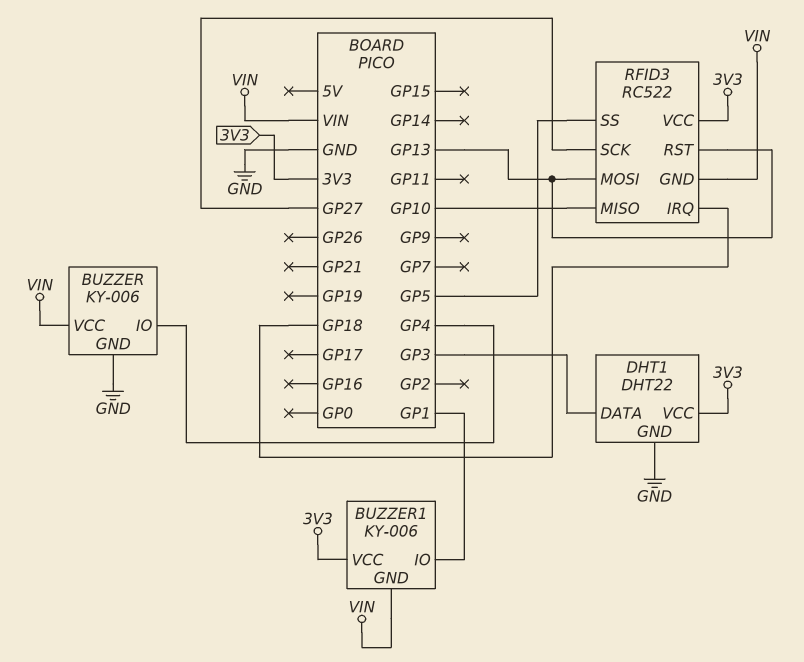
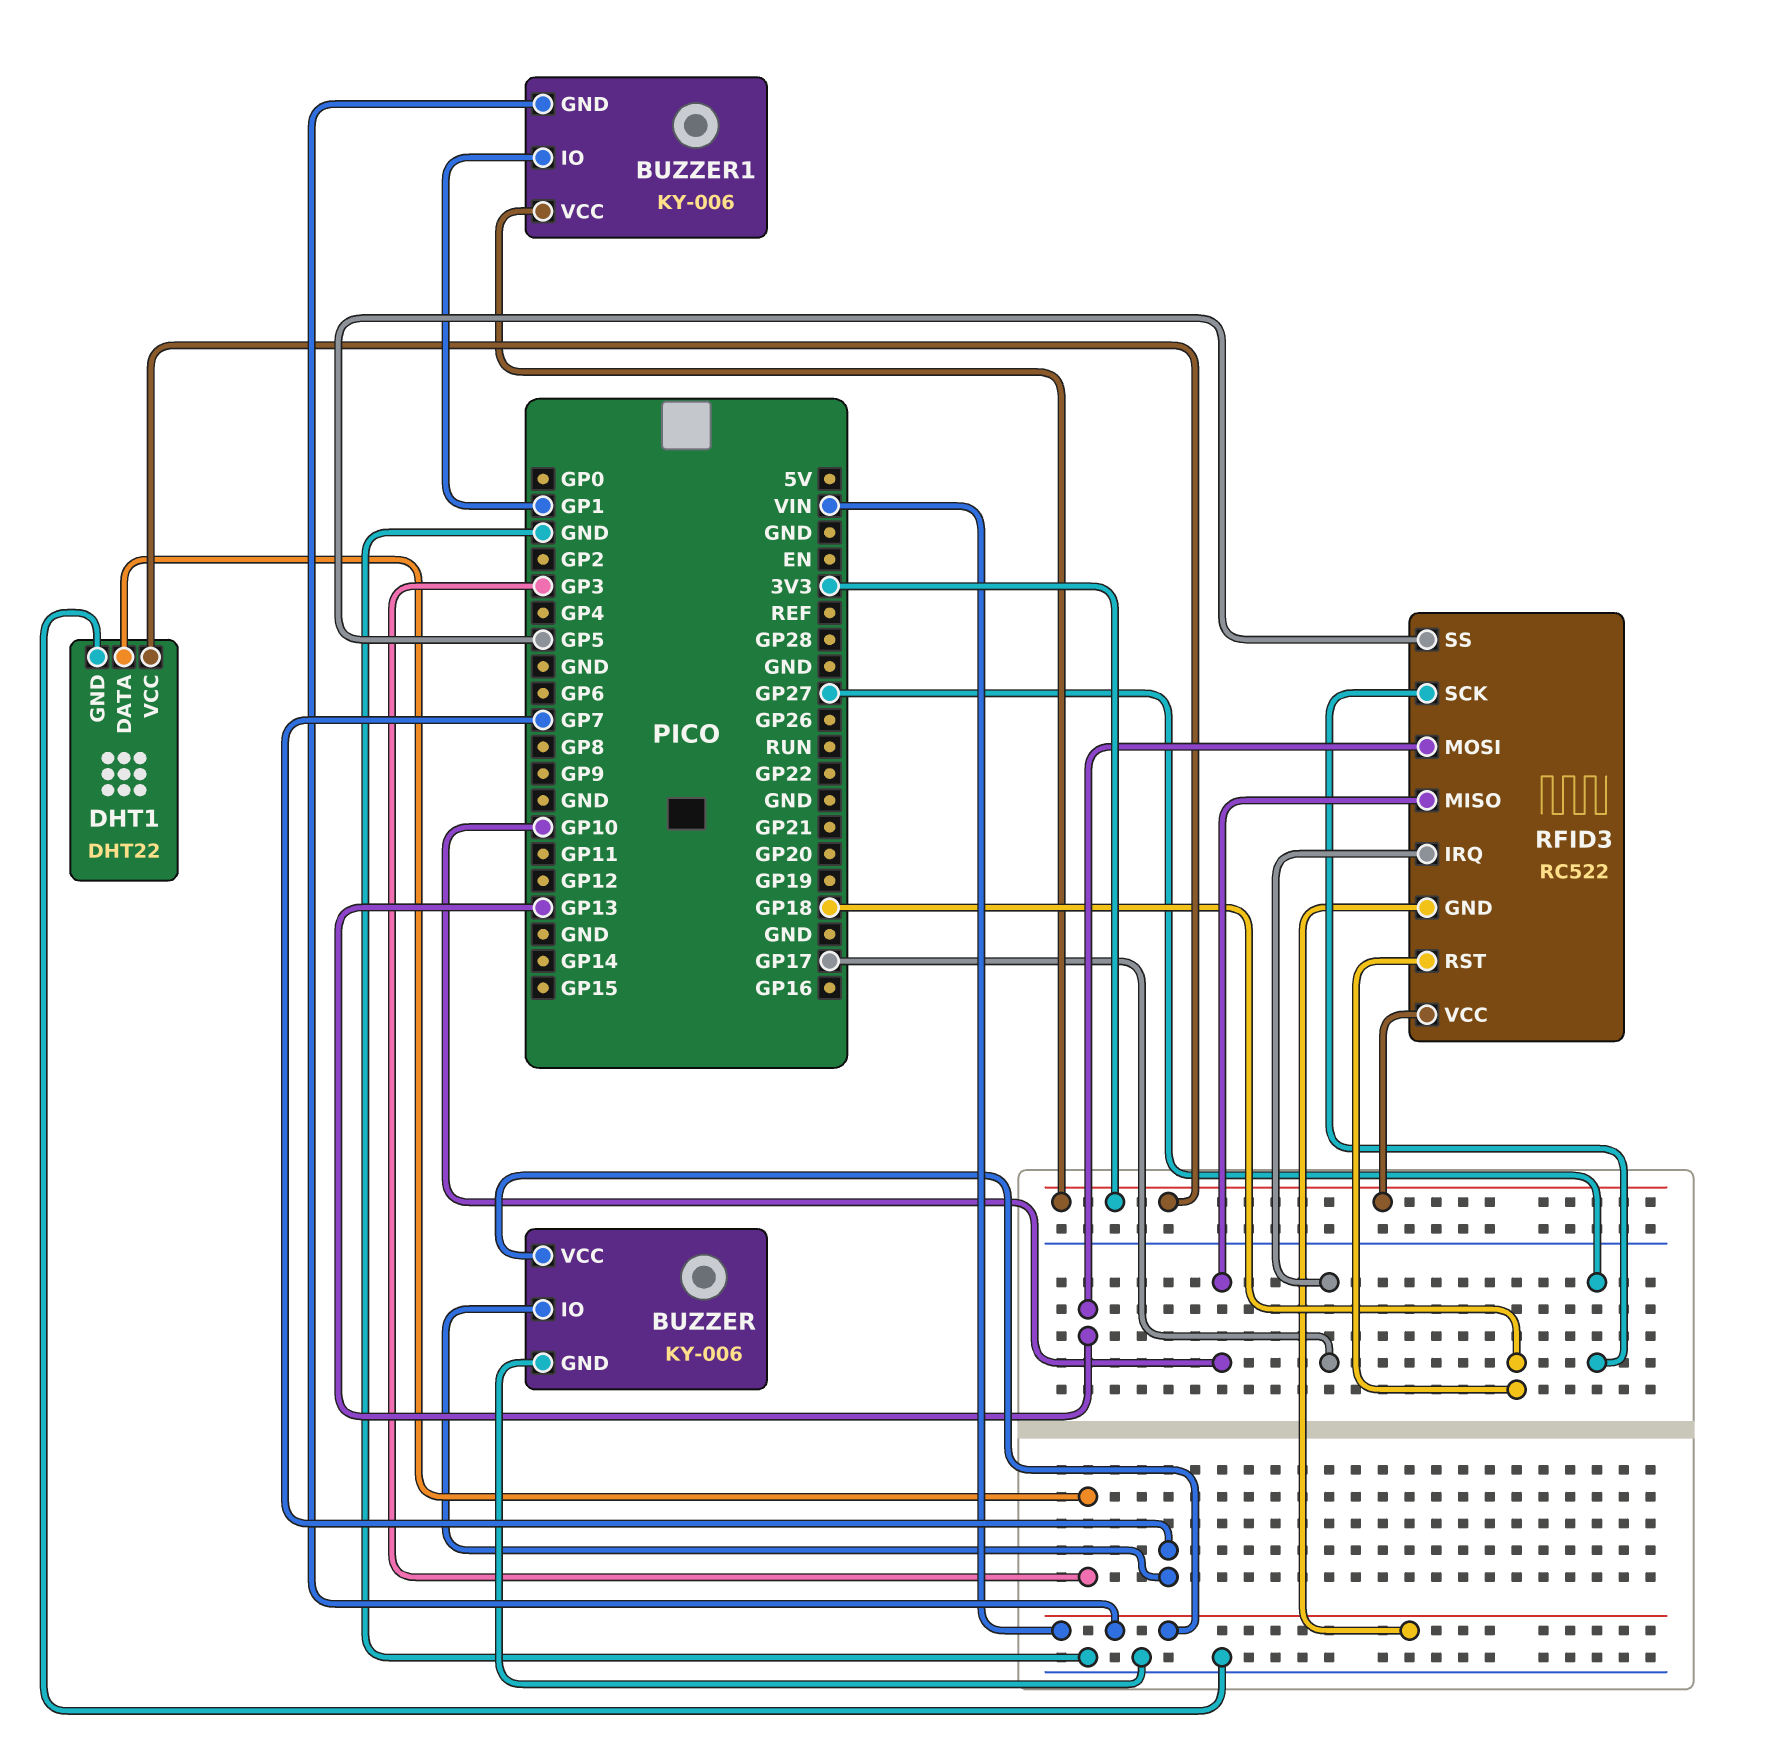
BUZZER pin IO: GP4 -> GP7
RFID3 pin IRQ: GP18 -> GP17
RFID3 pin RST: GP13 -> GP18

